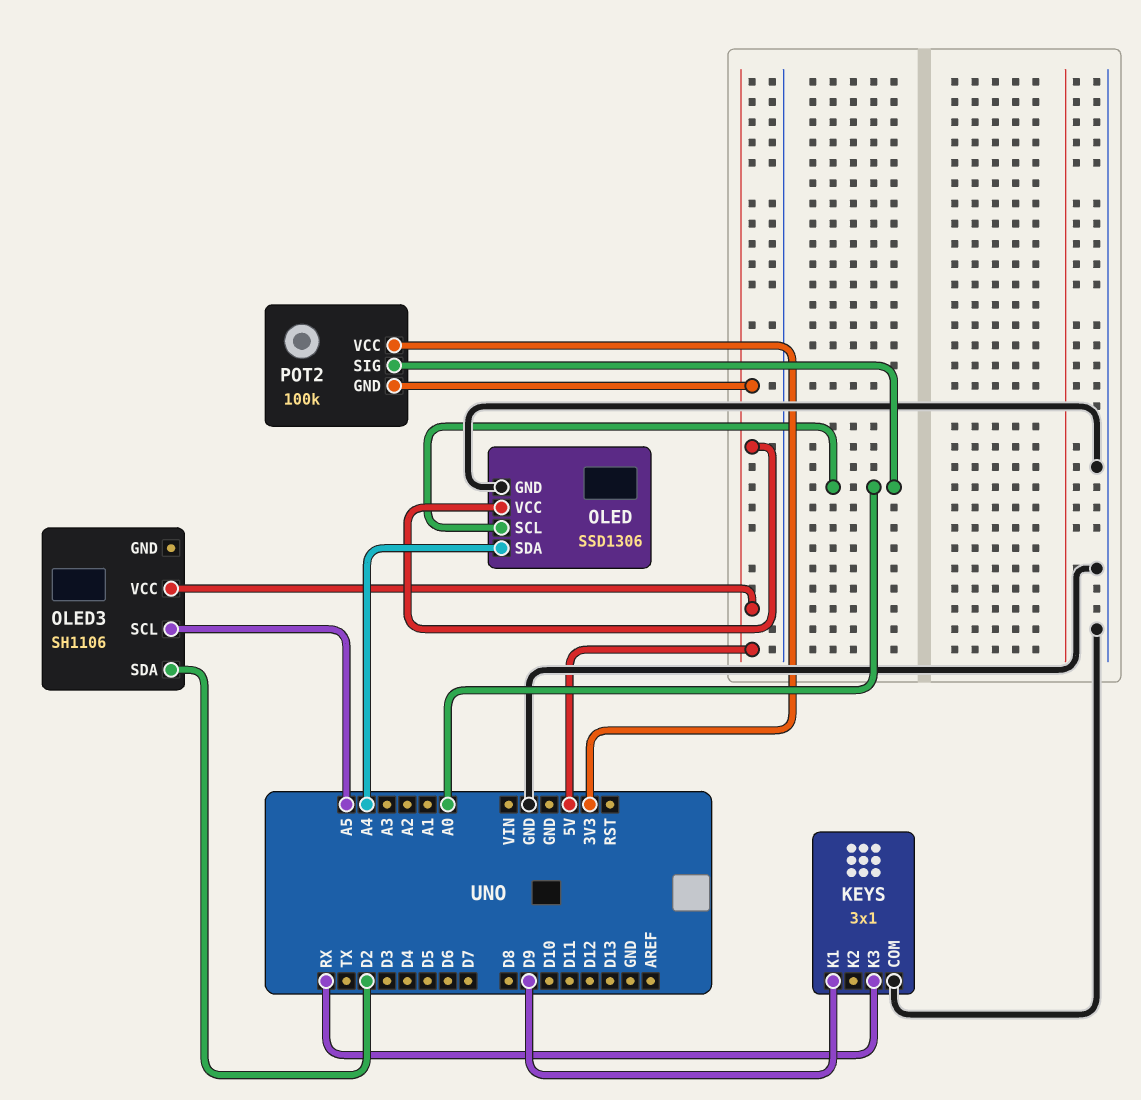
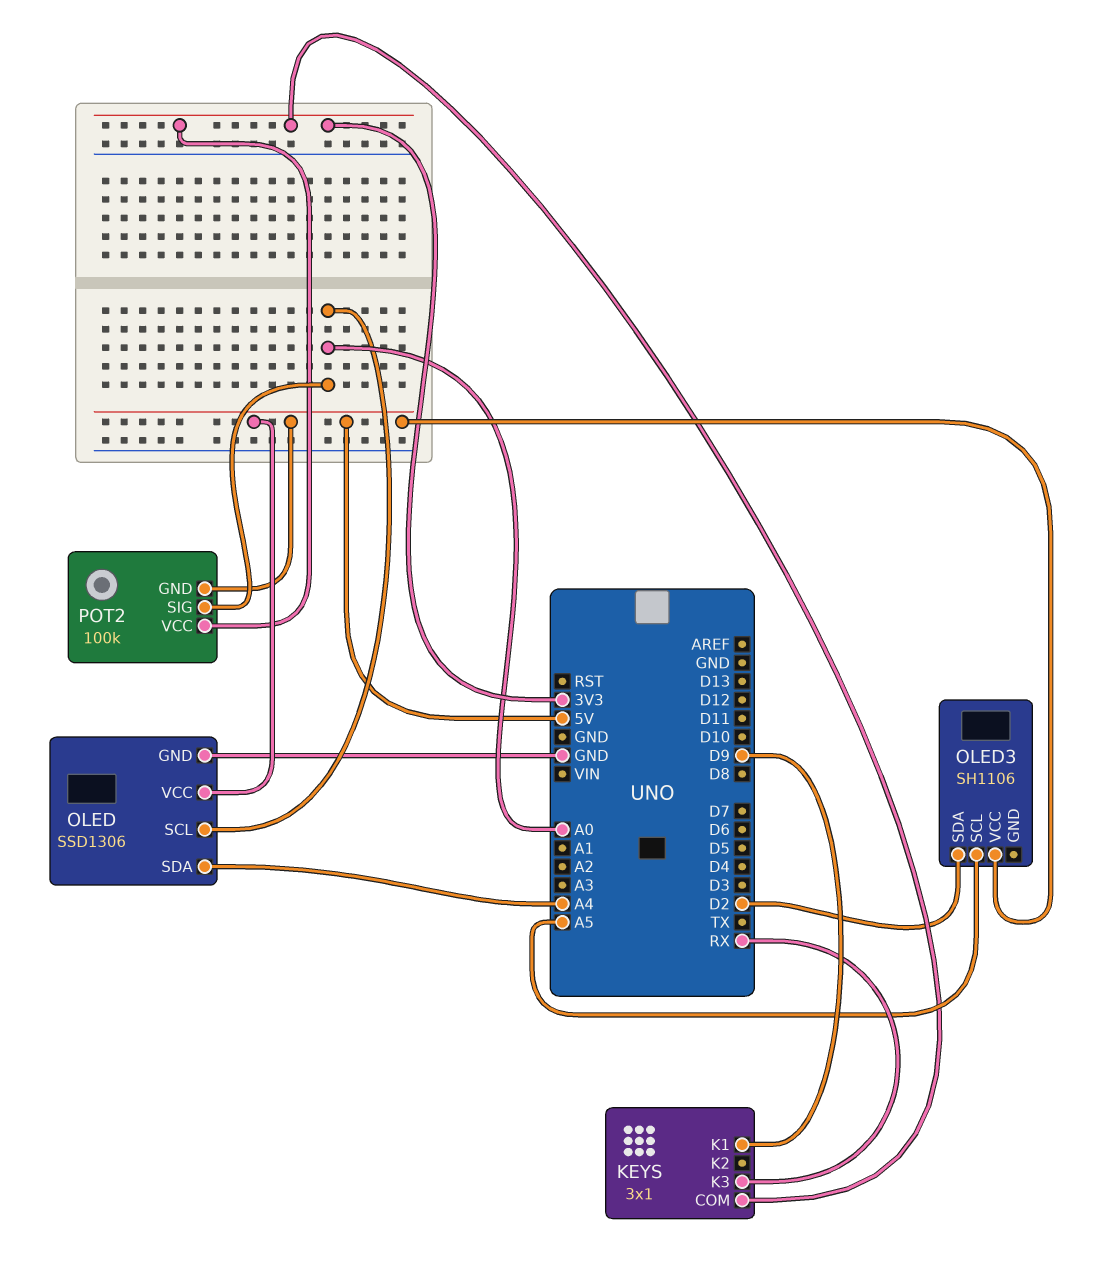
KEYS pin COM: GND -> 3V3

